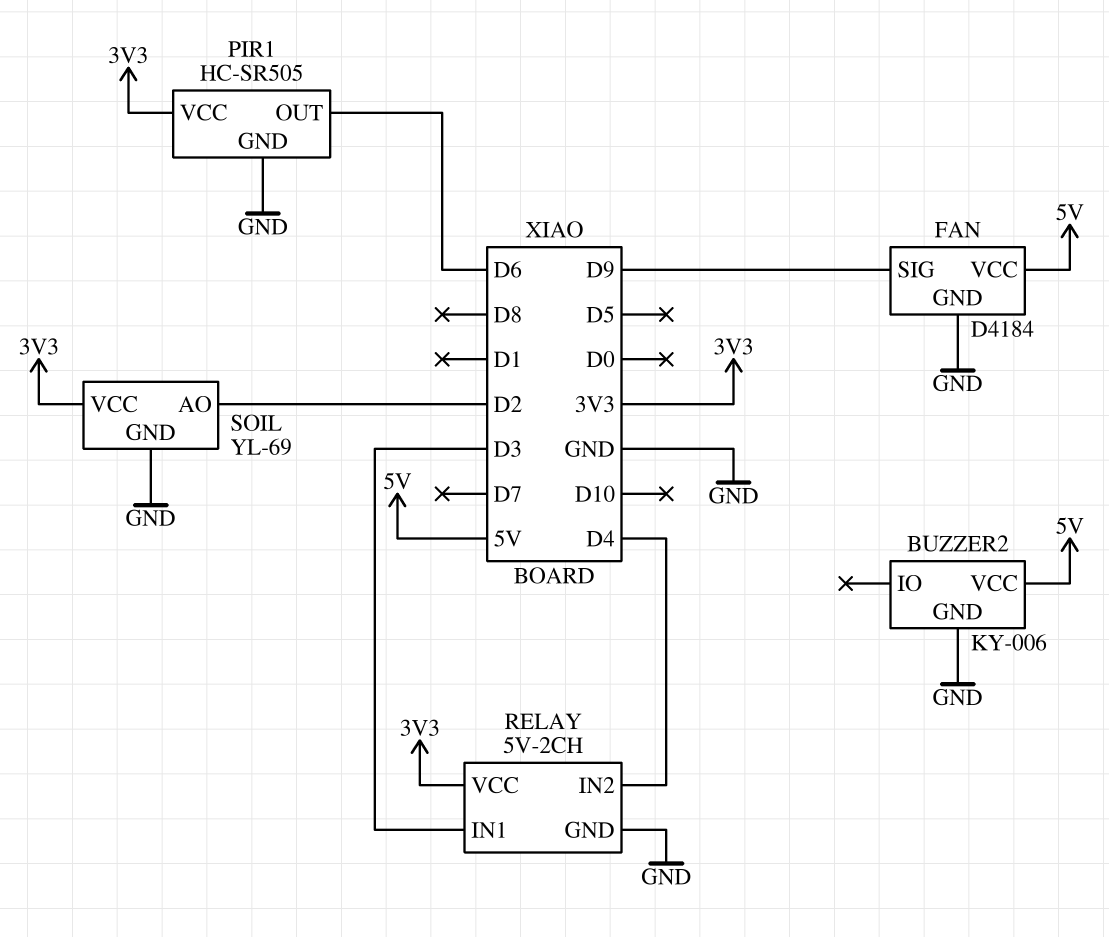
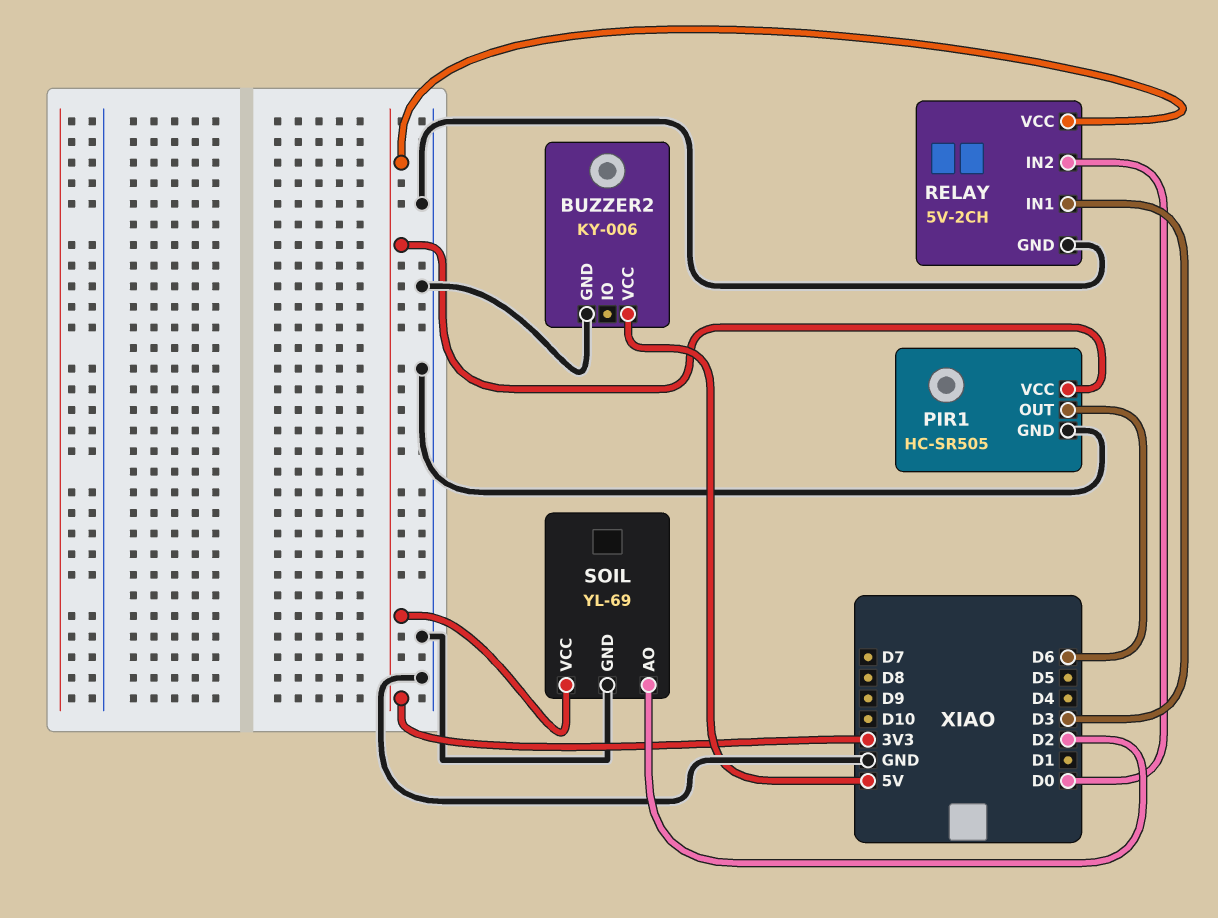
FAN: D4184 -> none
FAN pin GND: GND -> none
FAN pin SIG: D9 -> none
FAN pin VCC: 5V -> none
RELAY pin IN2: D4 -> D0

